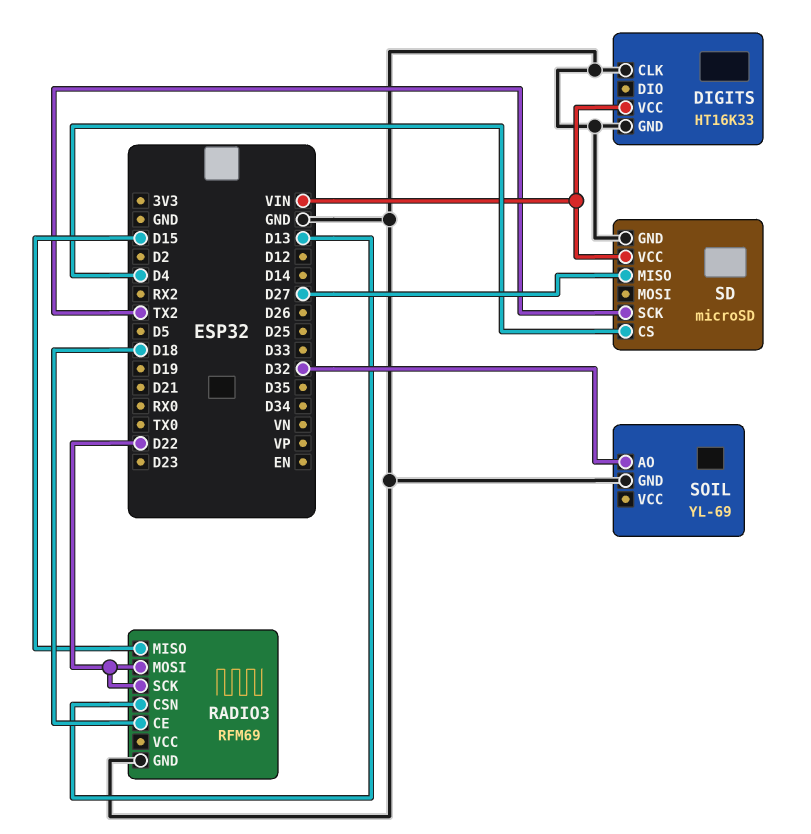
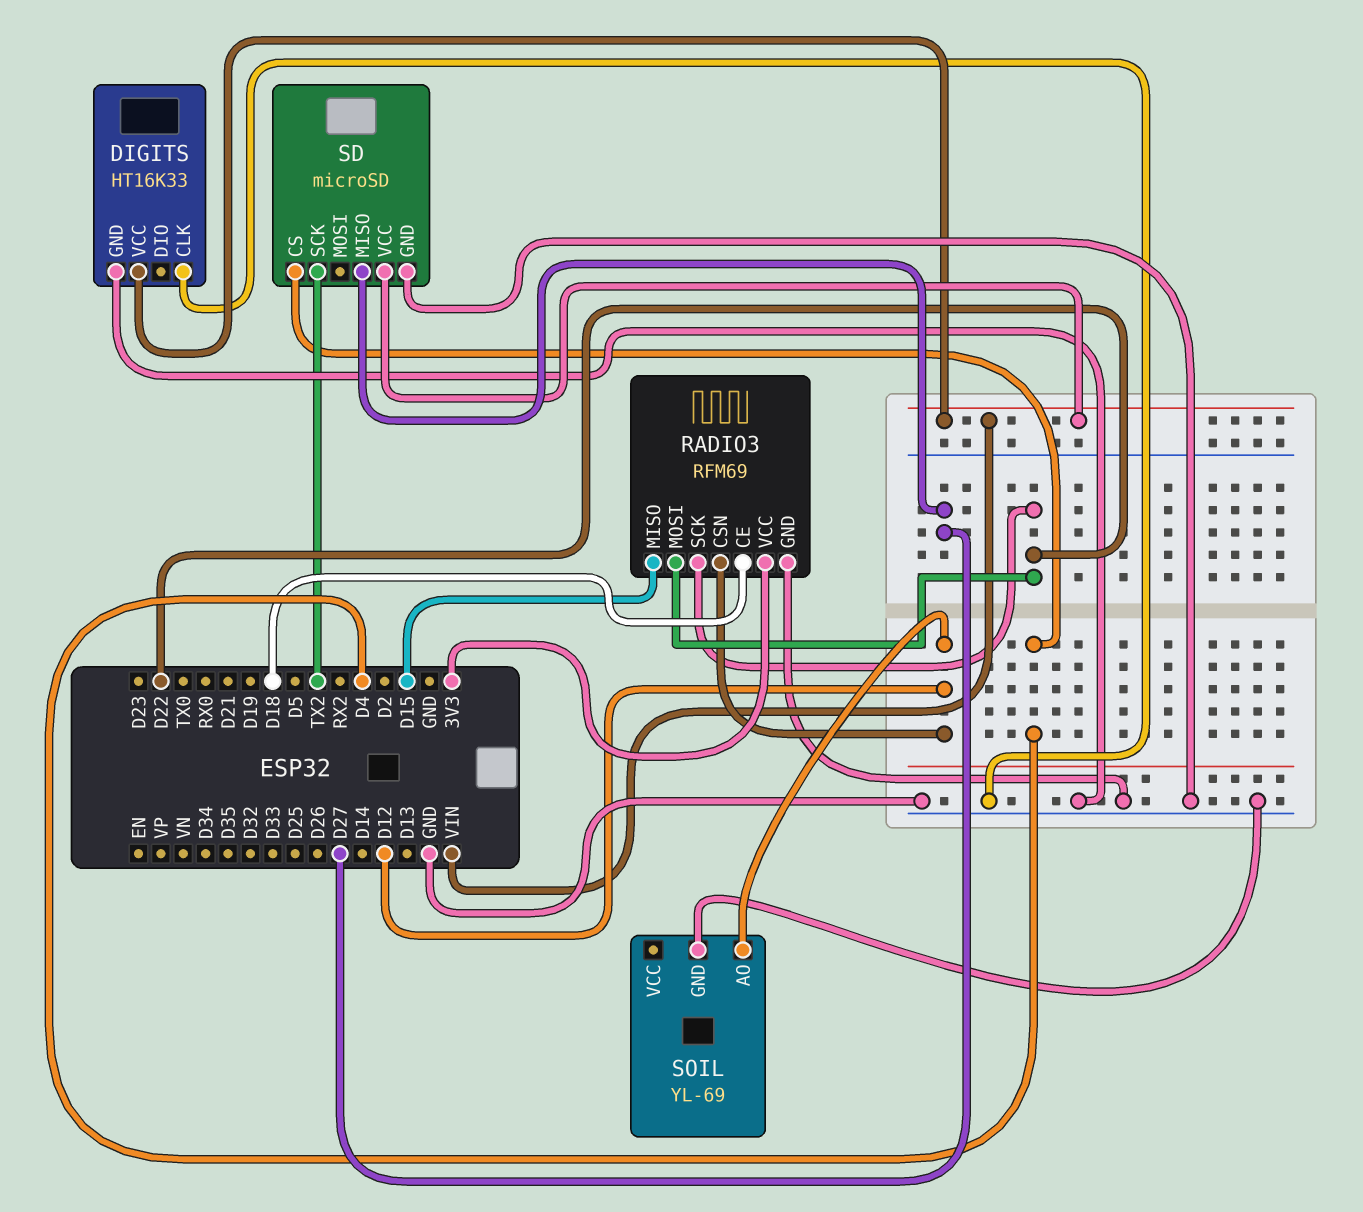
RADIO3 pin CSN: D13 -> D12
RADIO3 pin VCC: none -> 3V3
SOIL pin AO: D32 -> D12

